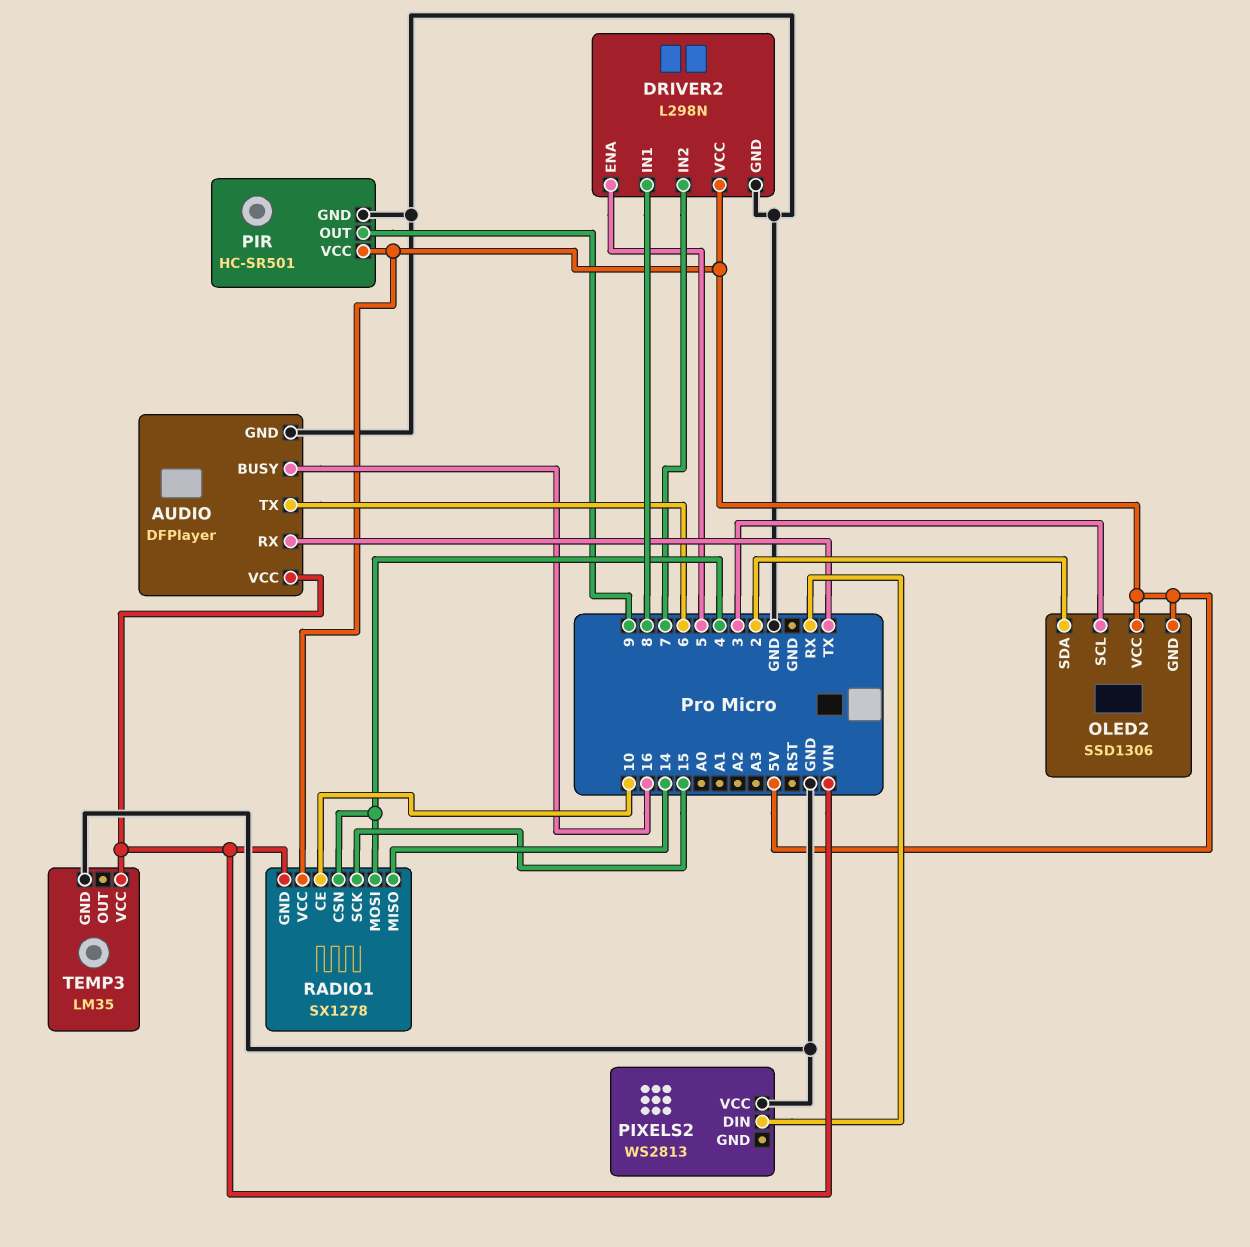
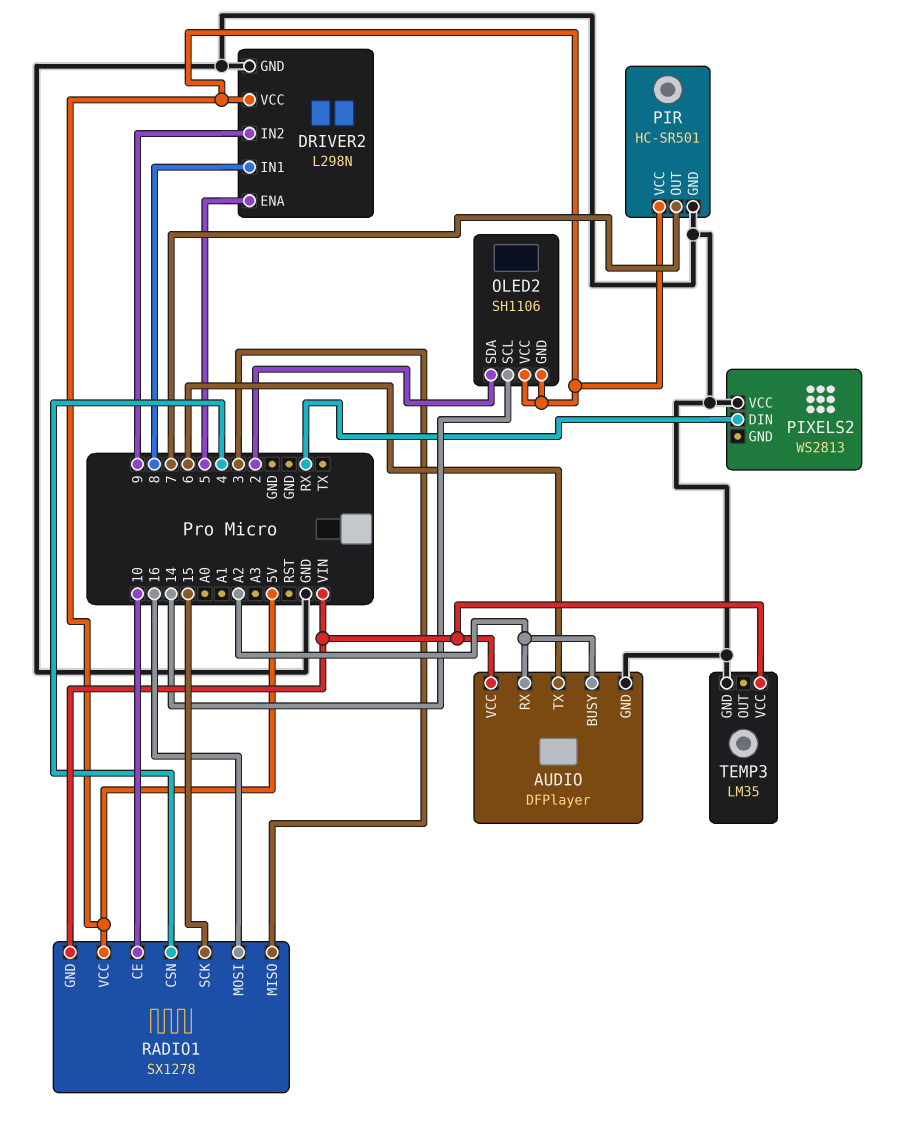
AUDIO pin BUSY: 16 -> A2
AUDIO pin RX: TX -> A2
DRIVER2 pin IN2: 7 -> 9
OLED2: SSD1306 -> SH1106
OLED2 pin SCL: 3 -> 14
PIR pin OUT: 9 -> 7
RADIO1 pin MISO: 14 -> 3
RADIO1 pin MOSI: 4 -> 16

